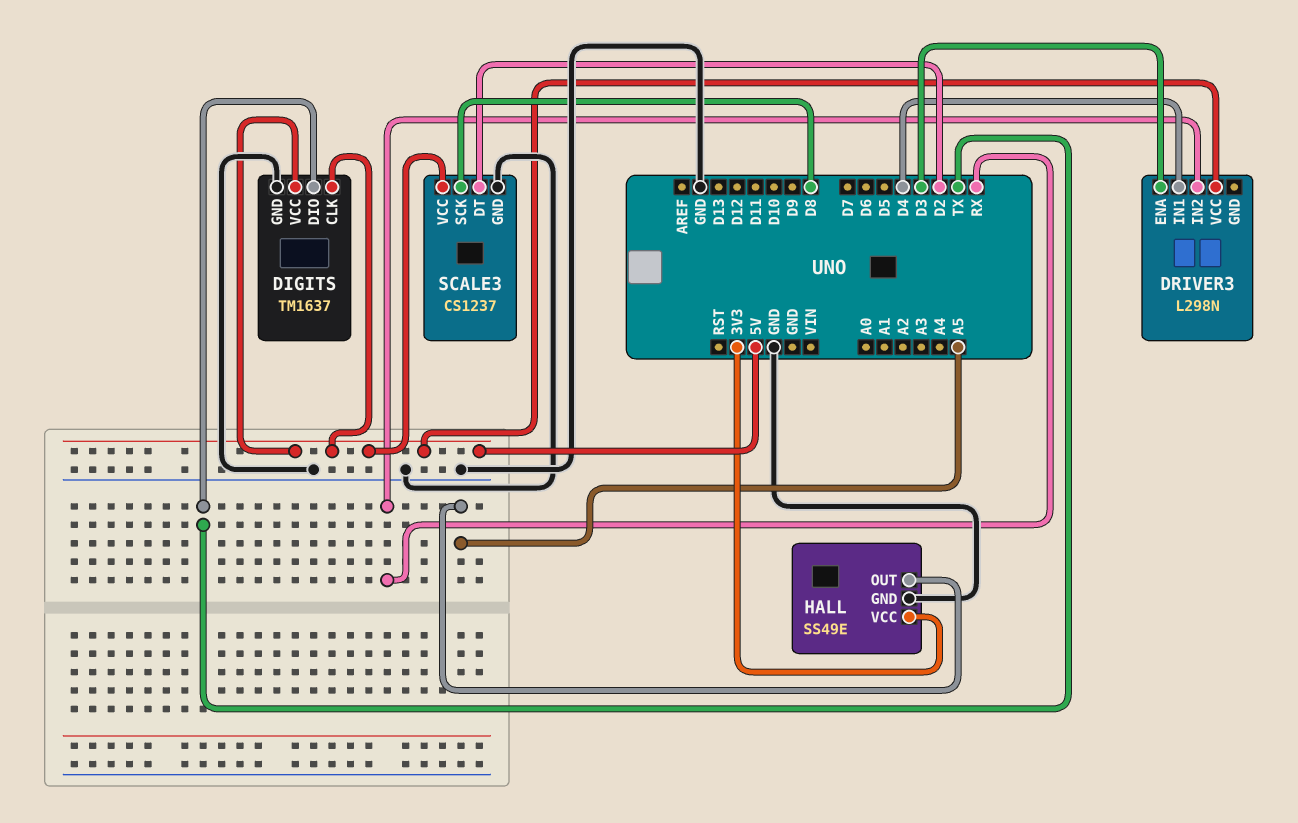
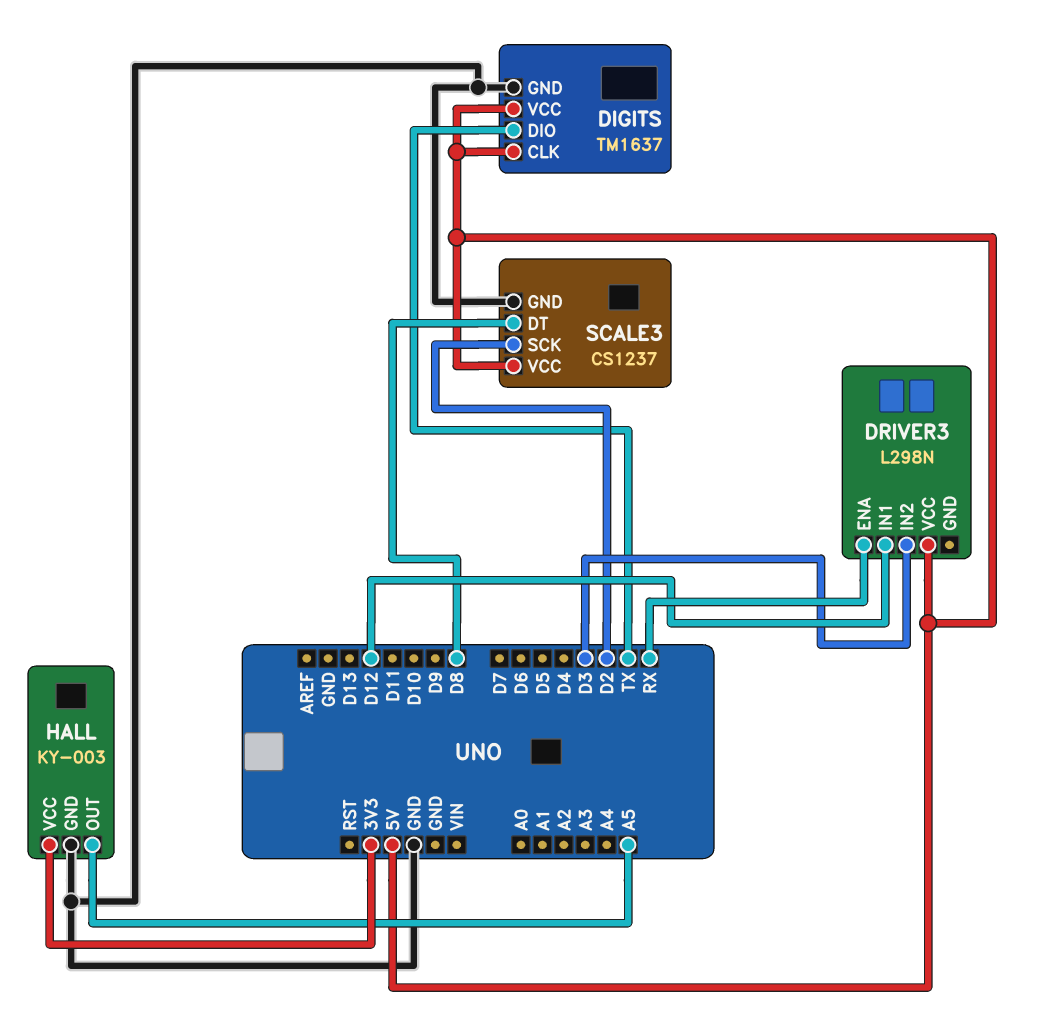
DRIVER3 pin ENA: D3 -> RX
DRIVER3 pin IN1: D4 -> D12
DRIVER3 pin IN2: RX -> D3
HALL: SS49E -> KY-003
SCALE3 pin DT: D2 -> D8
SCALE3 pin SCK: D8 -> D2

